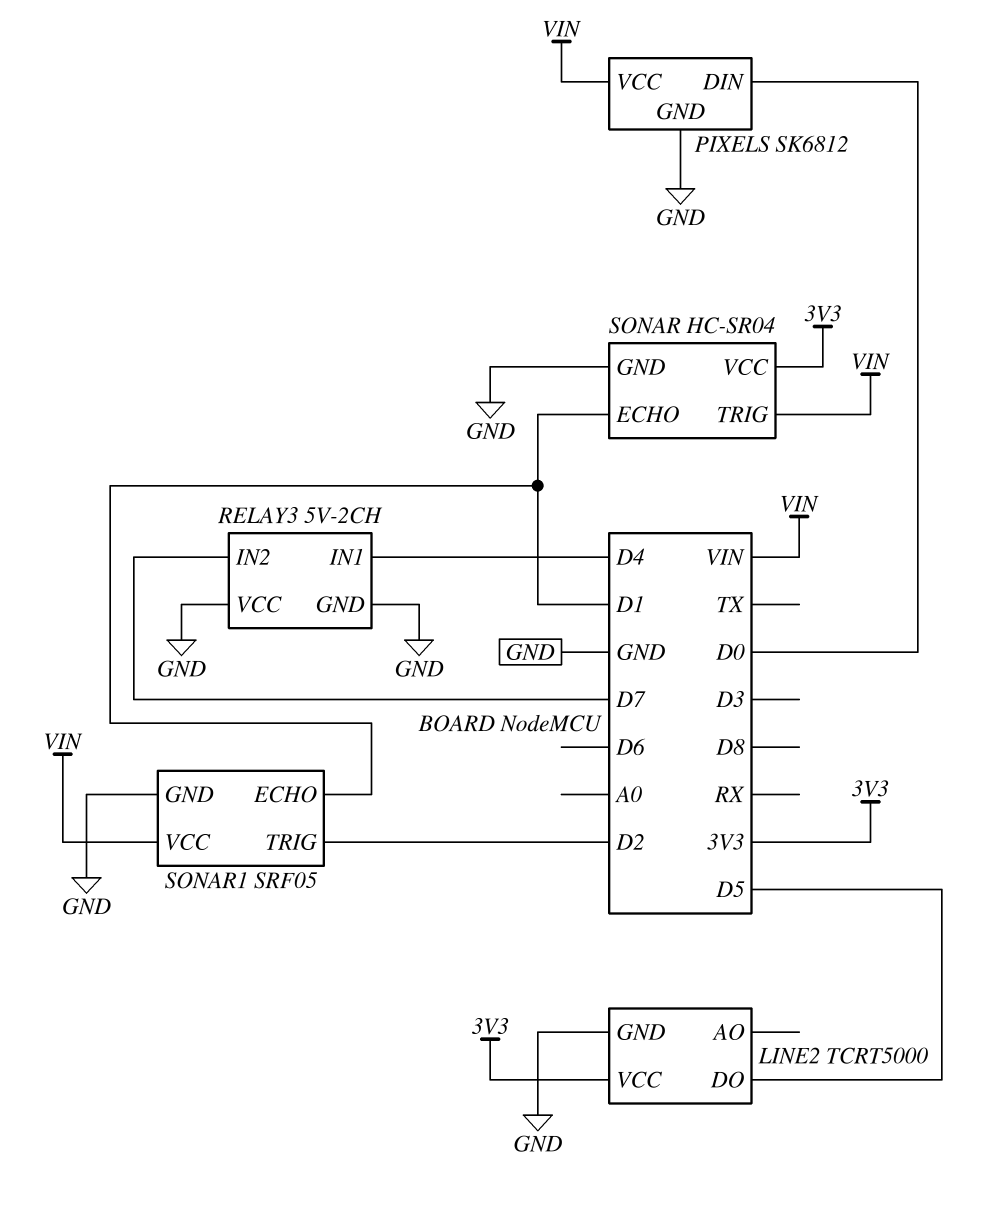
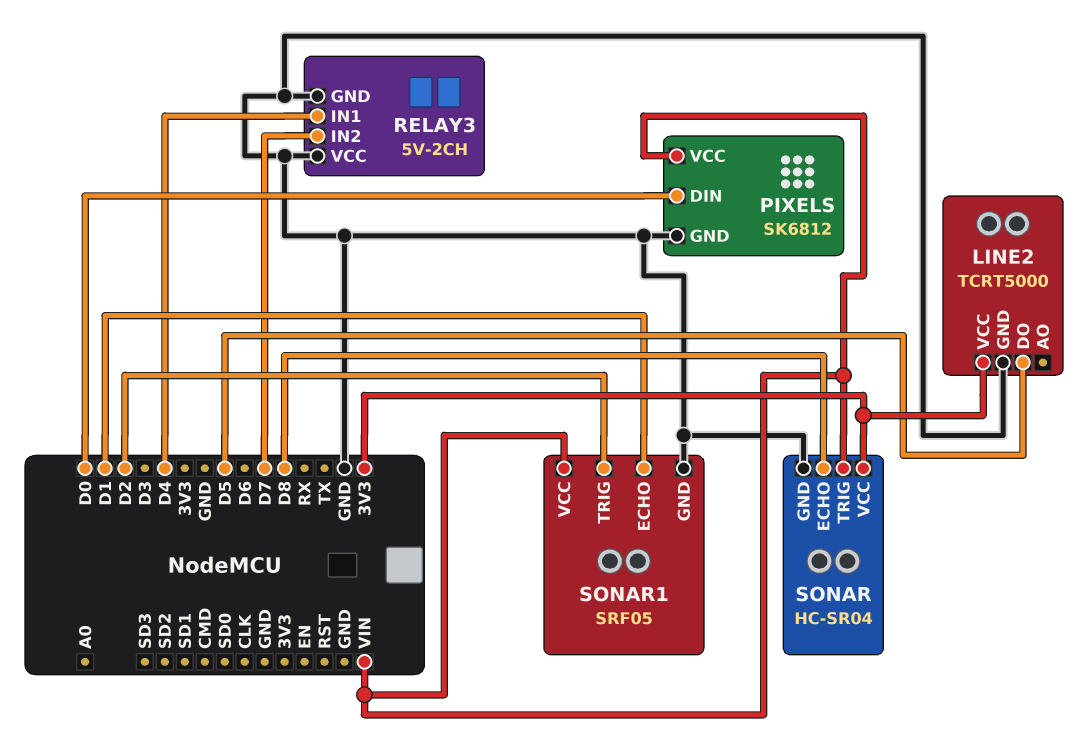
SONAR pin ECHO: D1 -> D8

